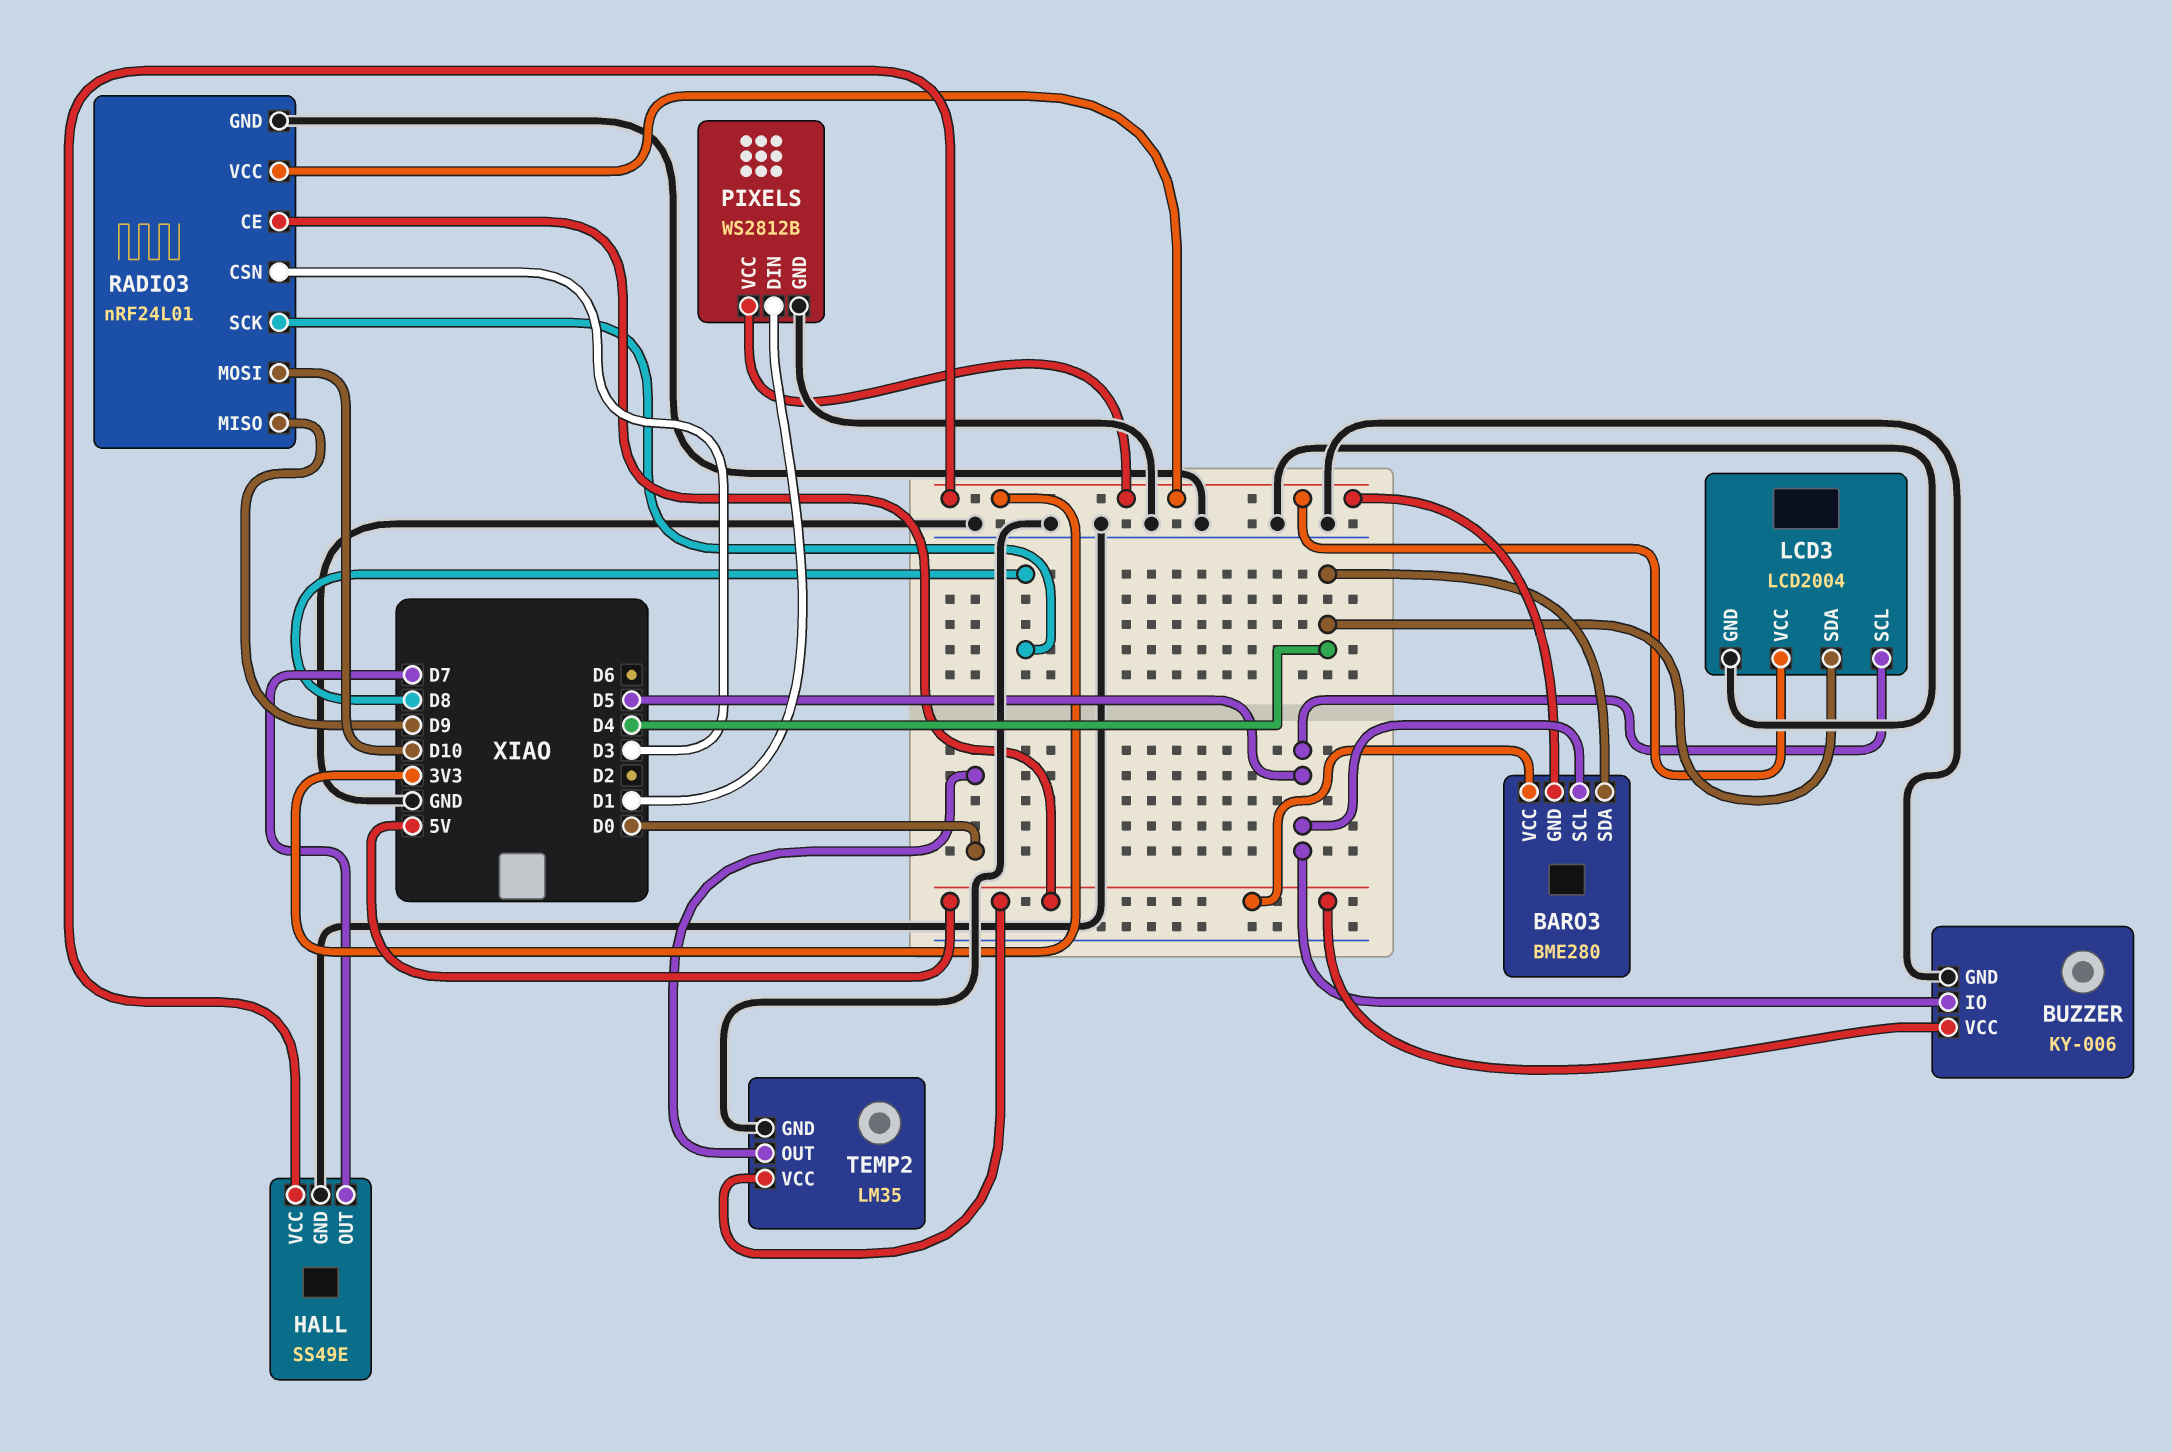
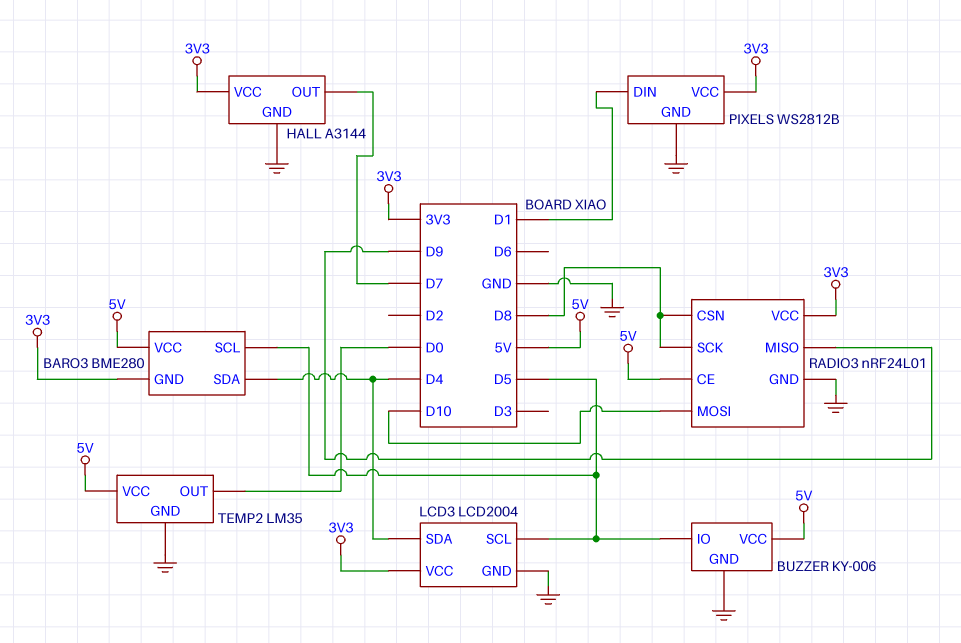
HALL: SS49E -> A3144
RADIO3 pin CSN: D3 -> D8

